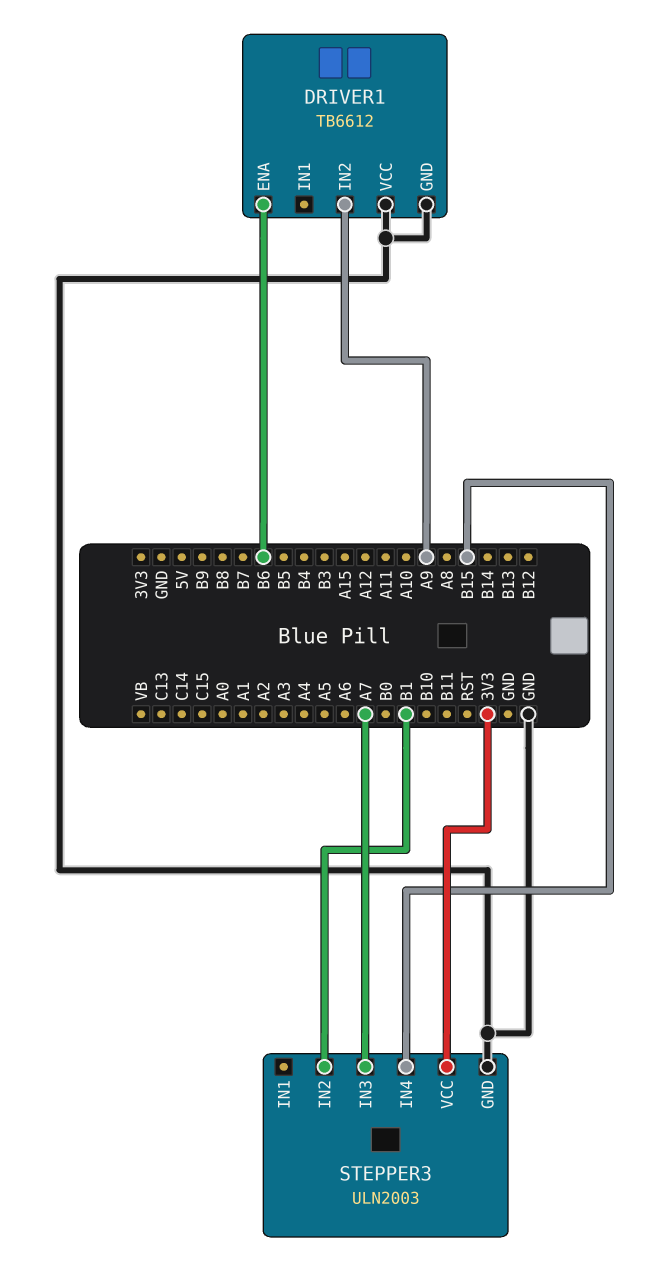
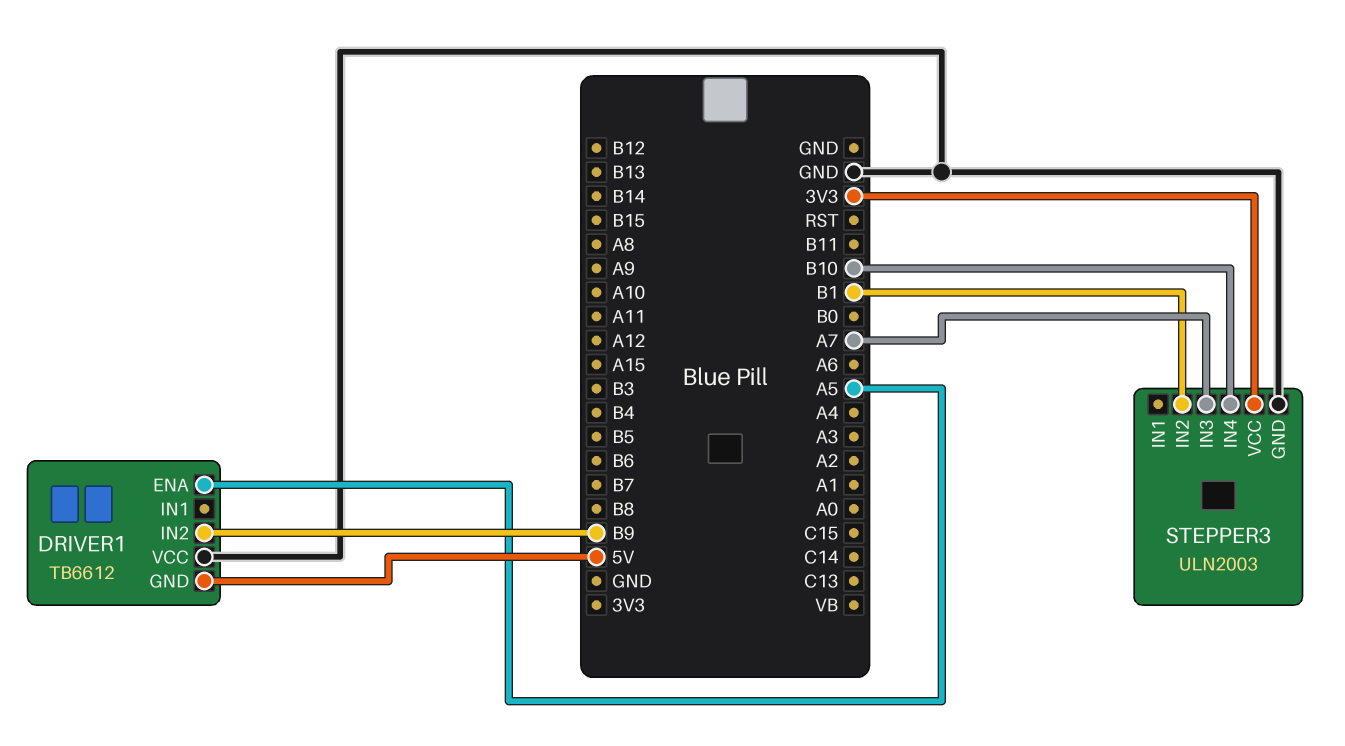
DRIVER1 pin ENA: B6 -> A5
DRIVER1 pin GND: GND -> 5V
DRIVER1 pin IN2: A9 -> B9
STEPPER3 pin IN4: B15 -> B10

